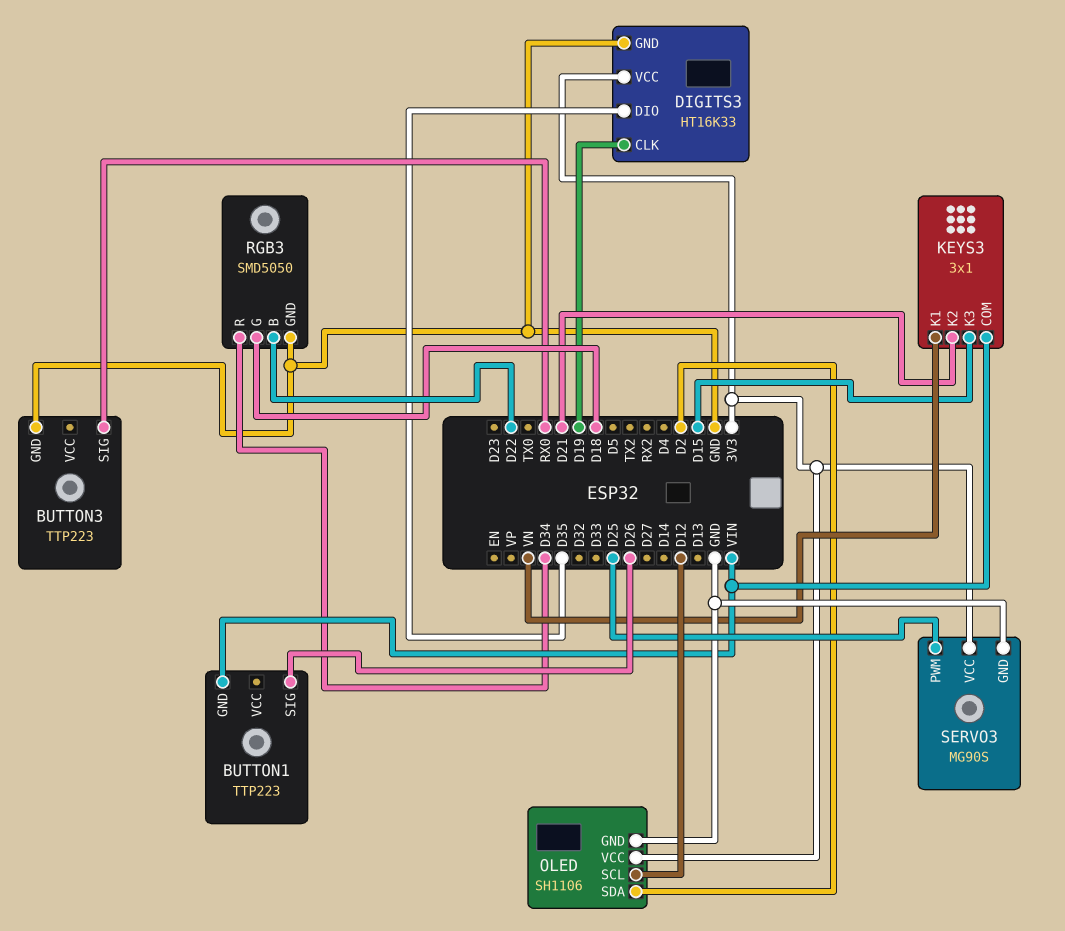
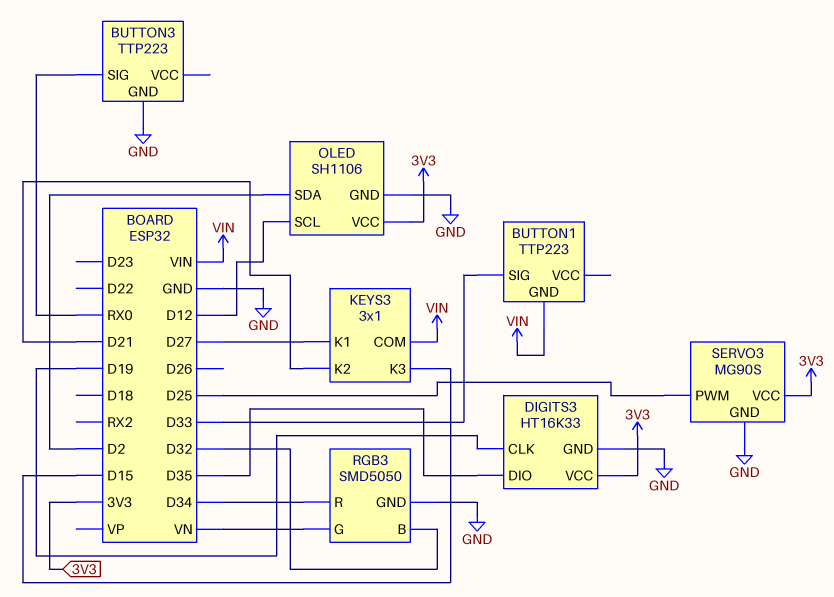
BUTTON1 pin SIG: D26 -> D33
KEYS3 pin K1: VN -> D27
RGB3 pin B: D22 -> D32
RGB3 pin G: D18 -> VN

